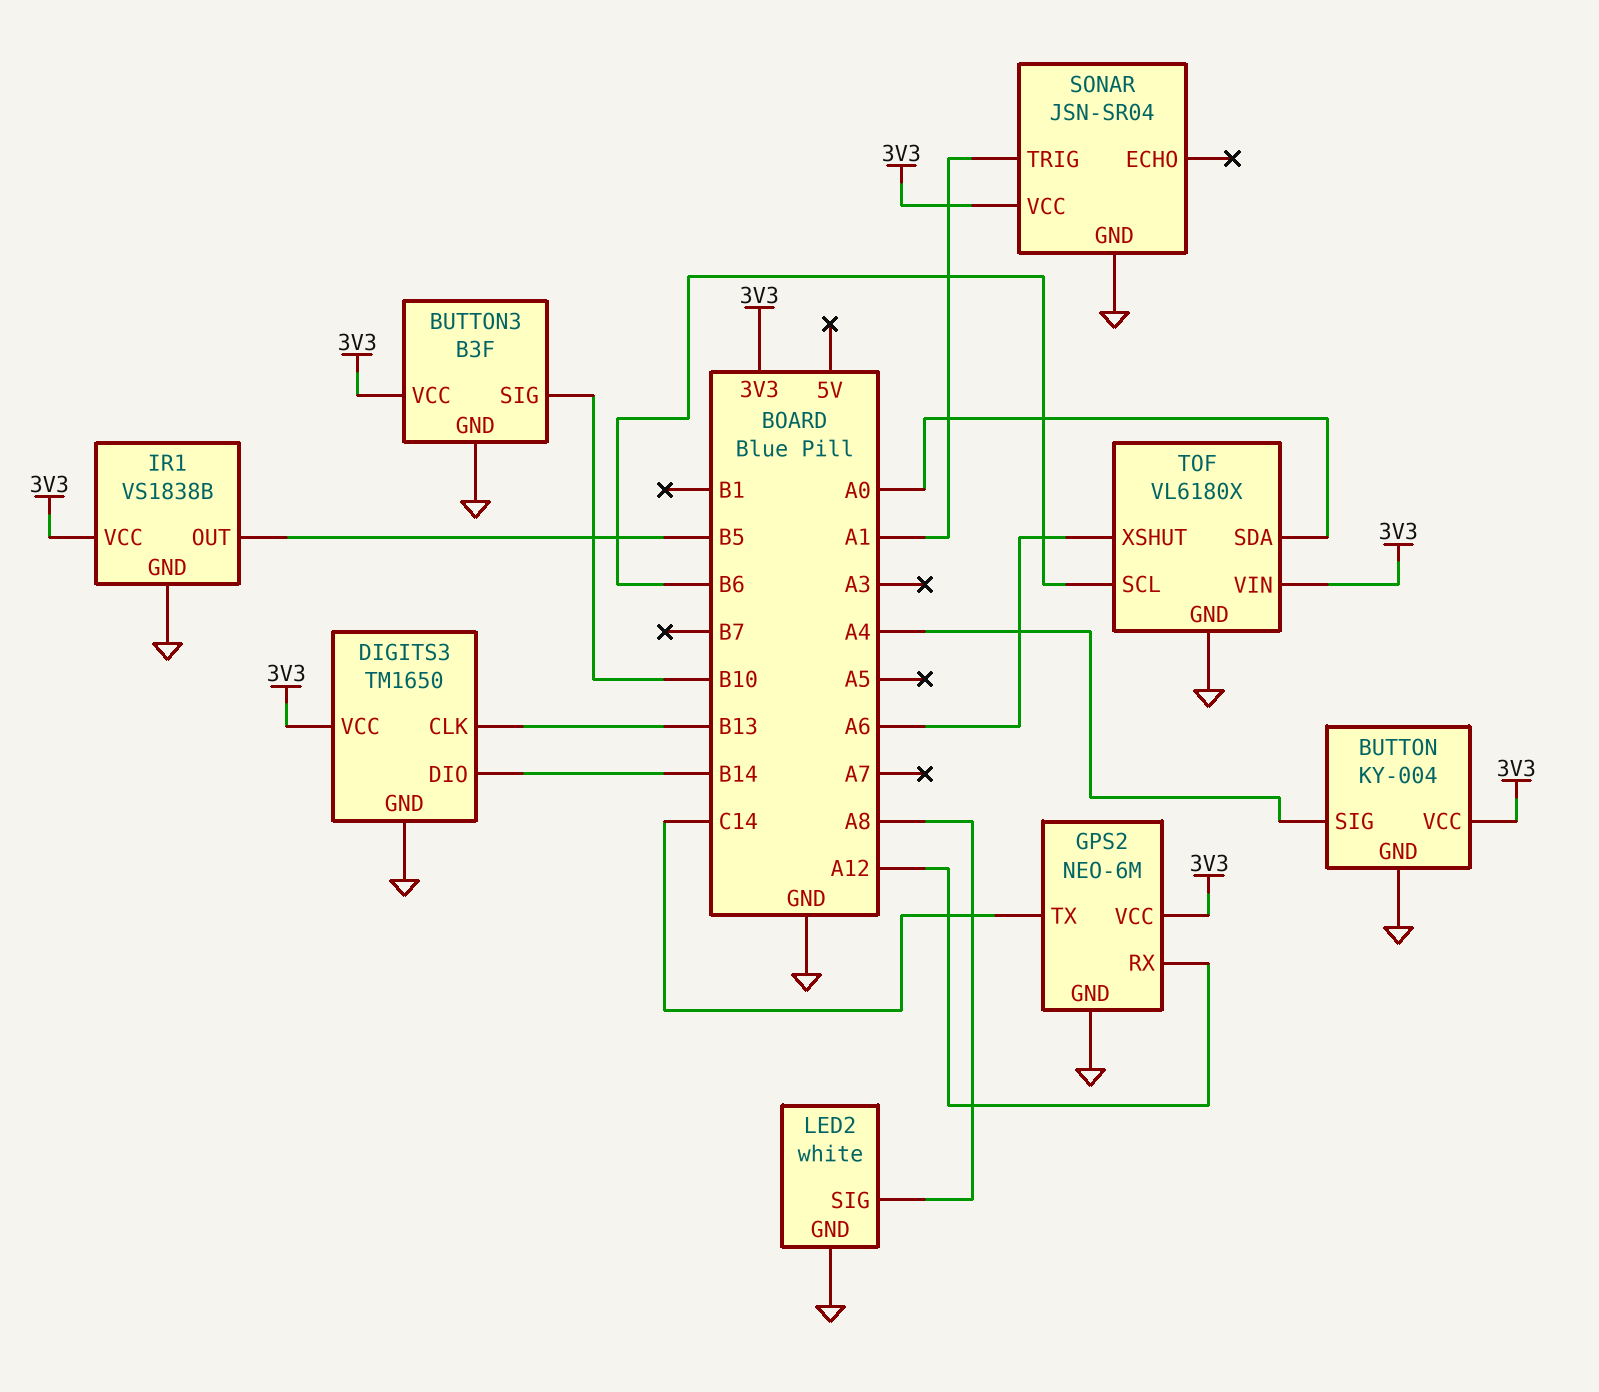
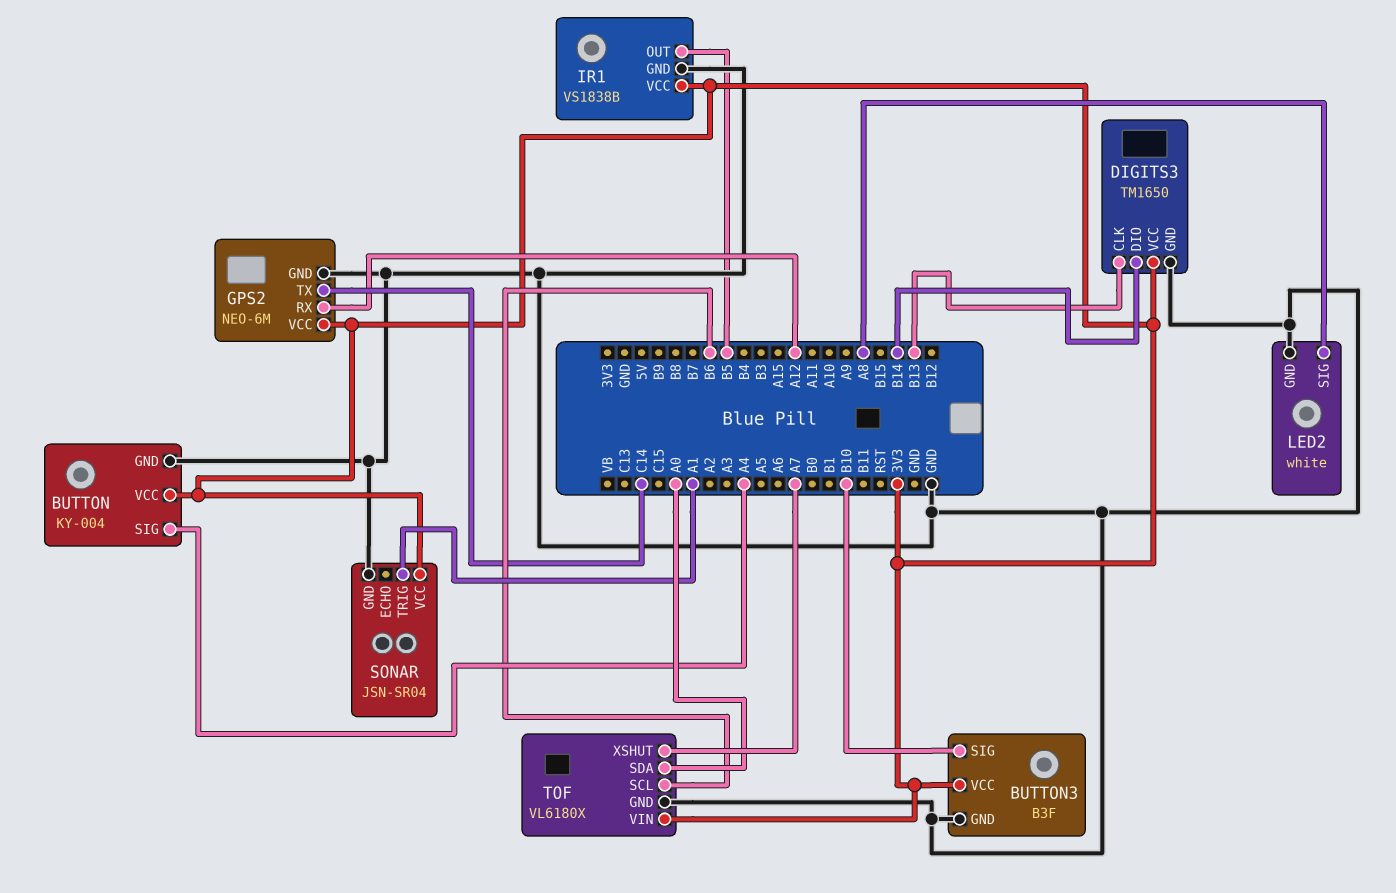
TOF pin XSHUT: A6 -> A7

